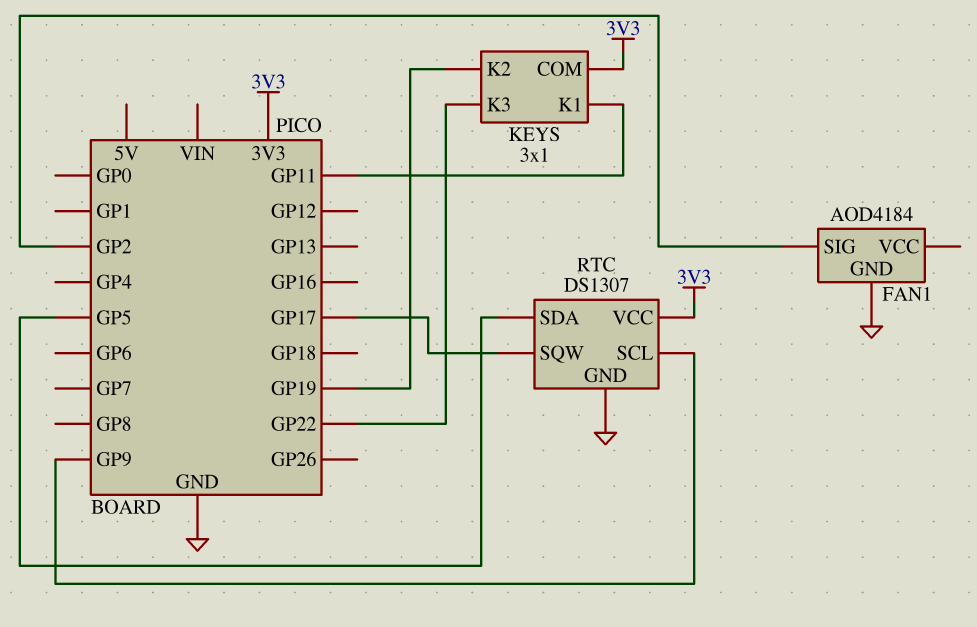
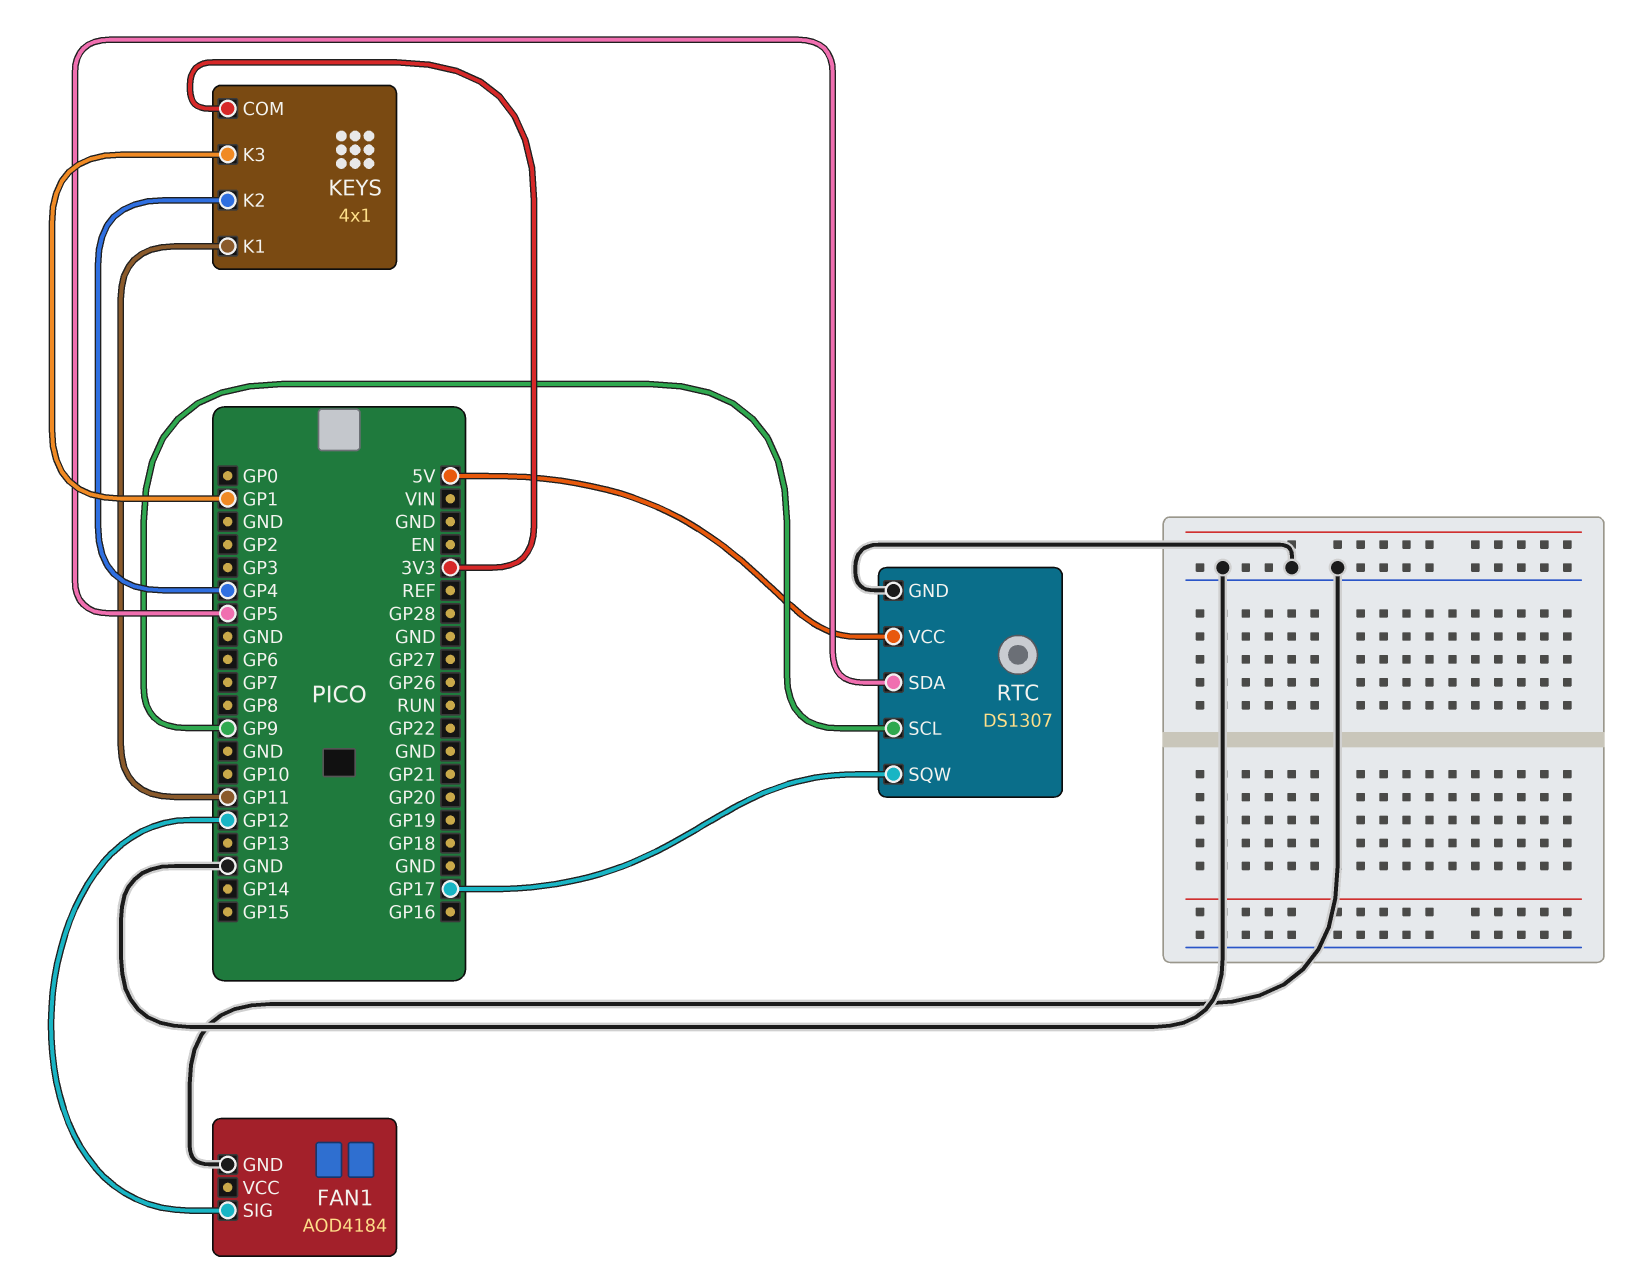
FAN1 pin SIG: GP2 -> GP12
KEYS: 3x1 -> 4x1
KEYS pin K2: GP19 -> GP4
KEYS pin K3: GP22 -> GP1
RTC pin VCC: 3V3 -> 5V

